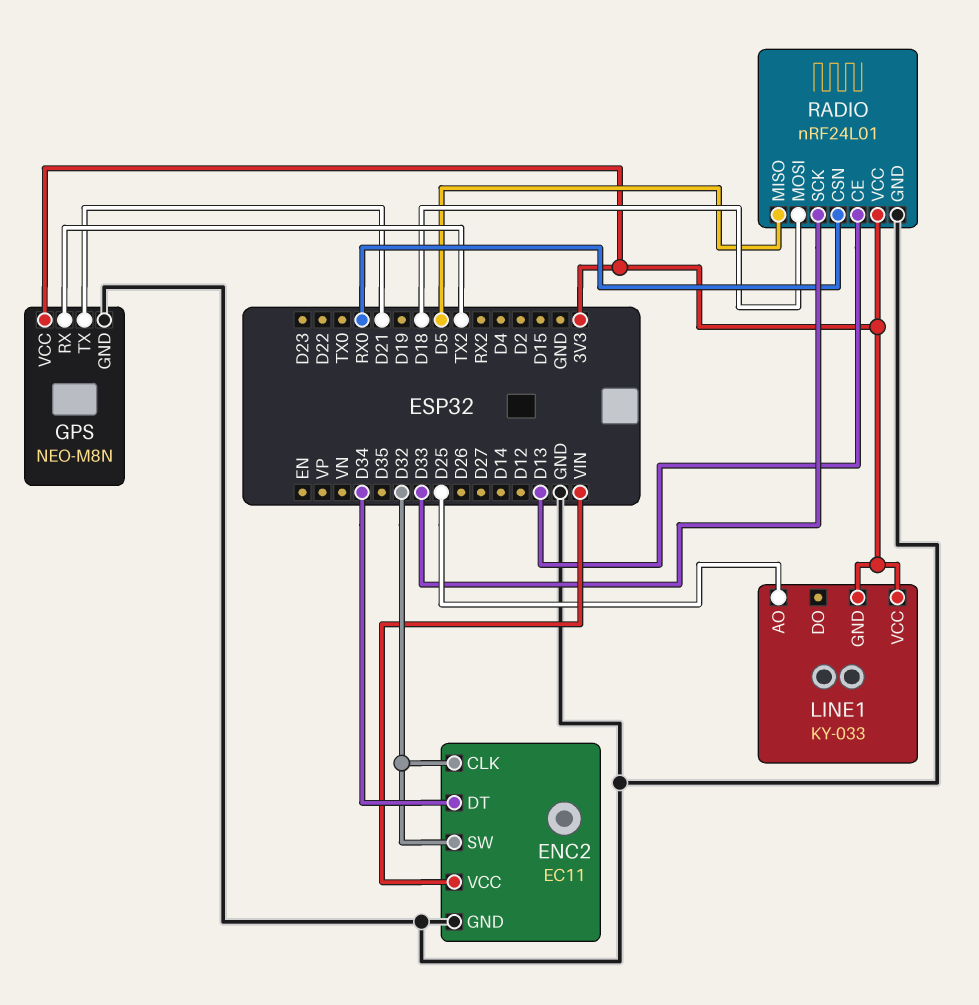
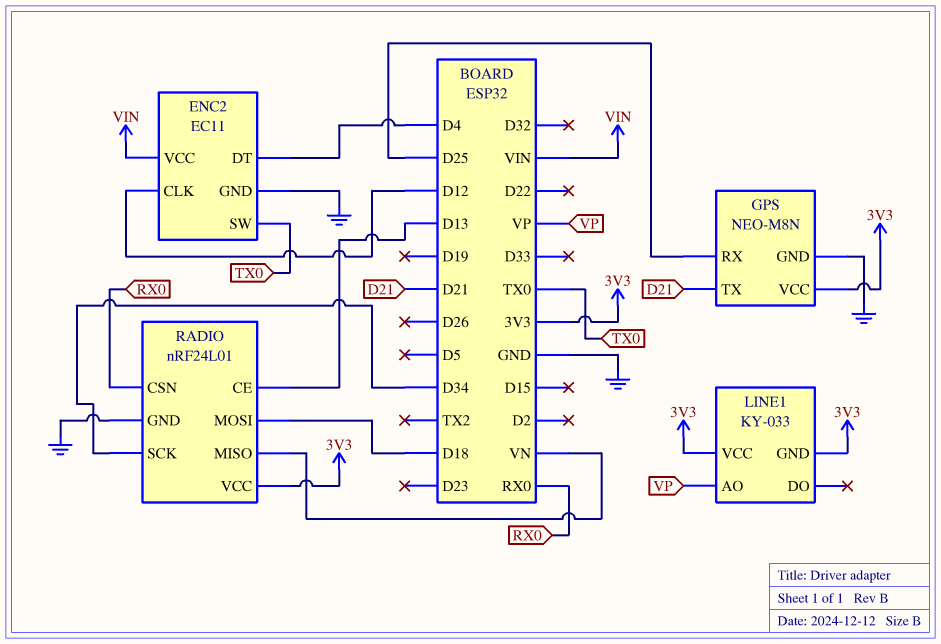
ENC2 pin CLK: D32 -> D12
ENC2 pin DT: D34 -> D4
ENC2 pin SW: D32 -> TX0
GPS pin RX: TX2 -> D25
LINE1 pin AO: D25 -> VP
RADIO pin MISO: D5 -> VN
RADIO pin SCK: D33 -> D34

